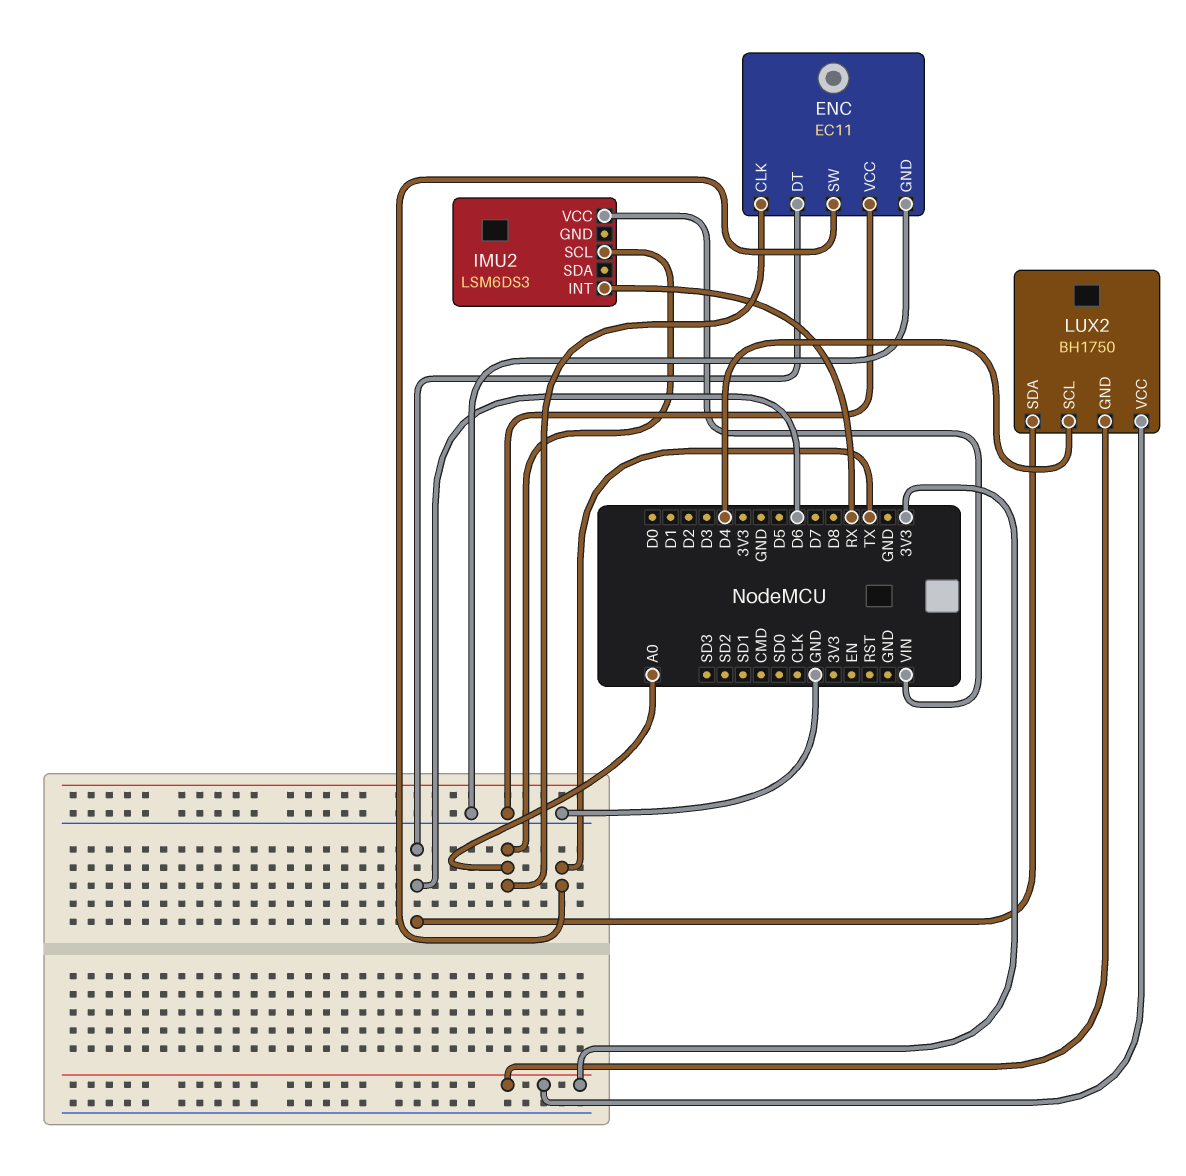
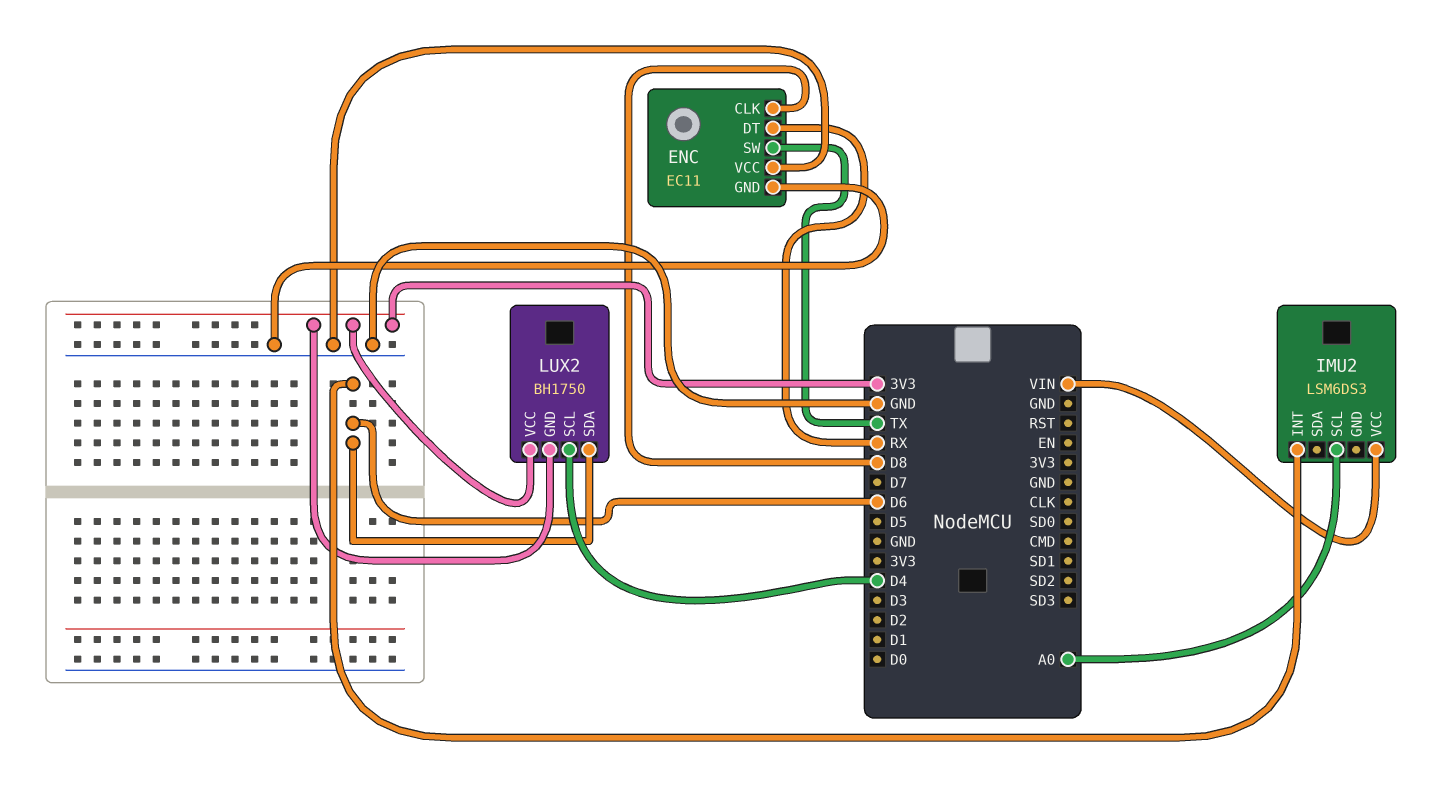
ENC pin CLK: A0 -> D8
ENC pin DT: D6 -> RX
IMU2 pin INT: RX -> D6

